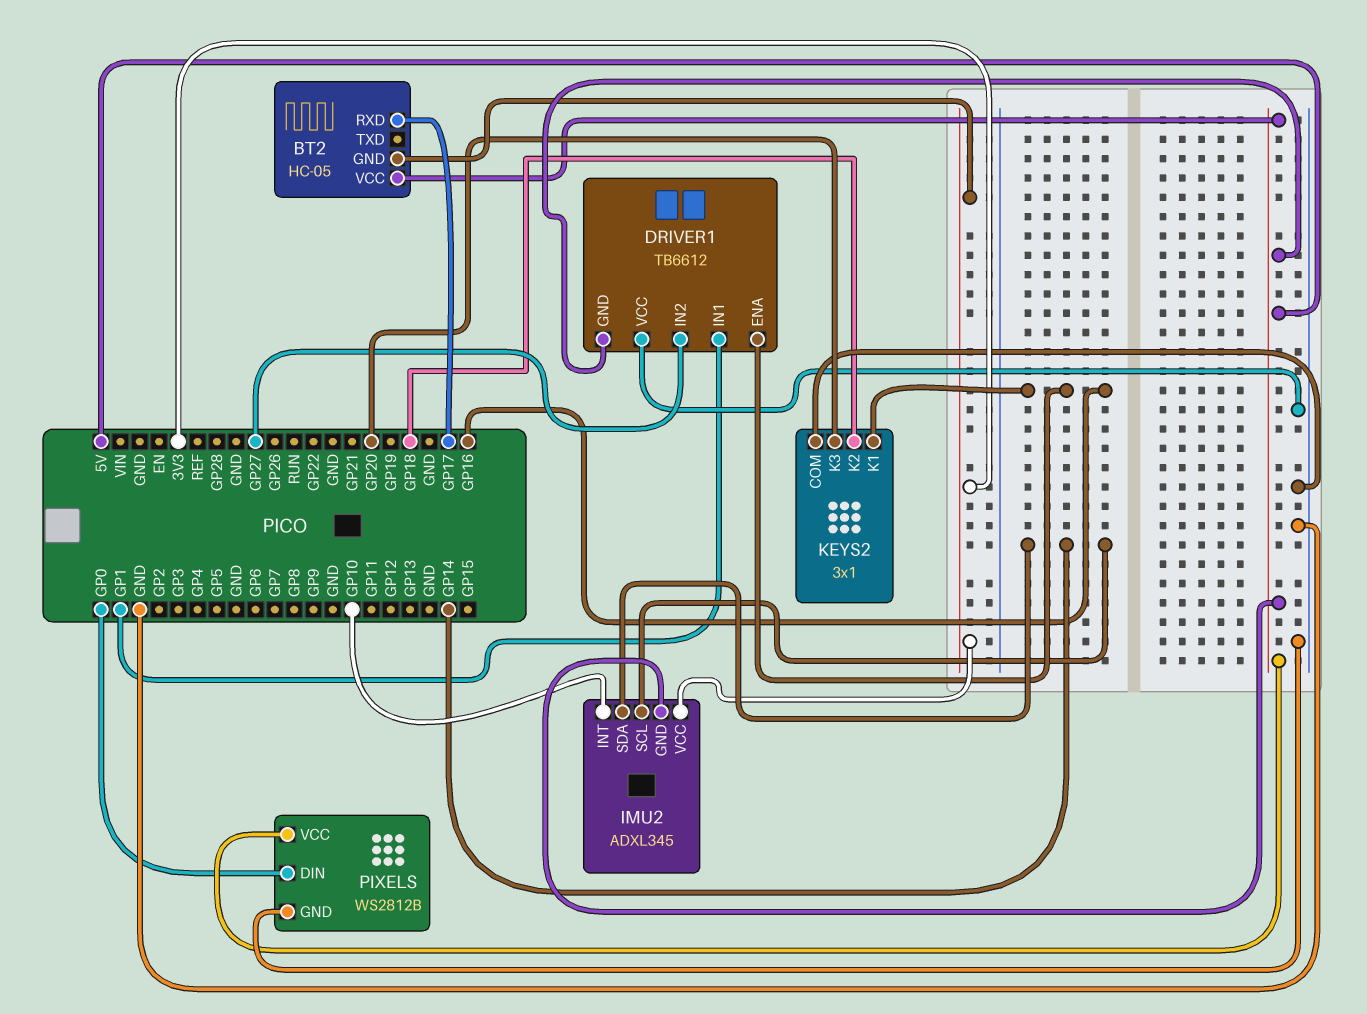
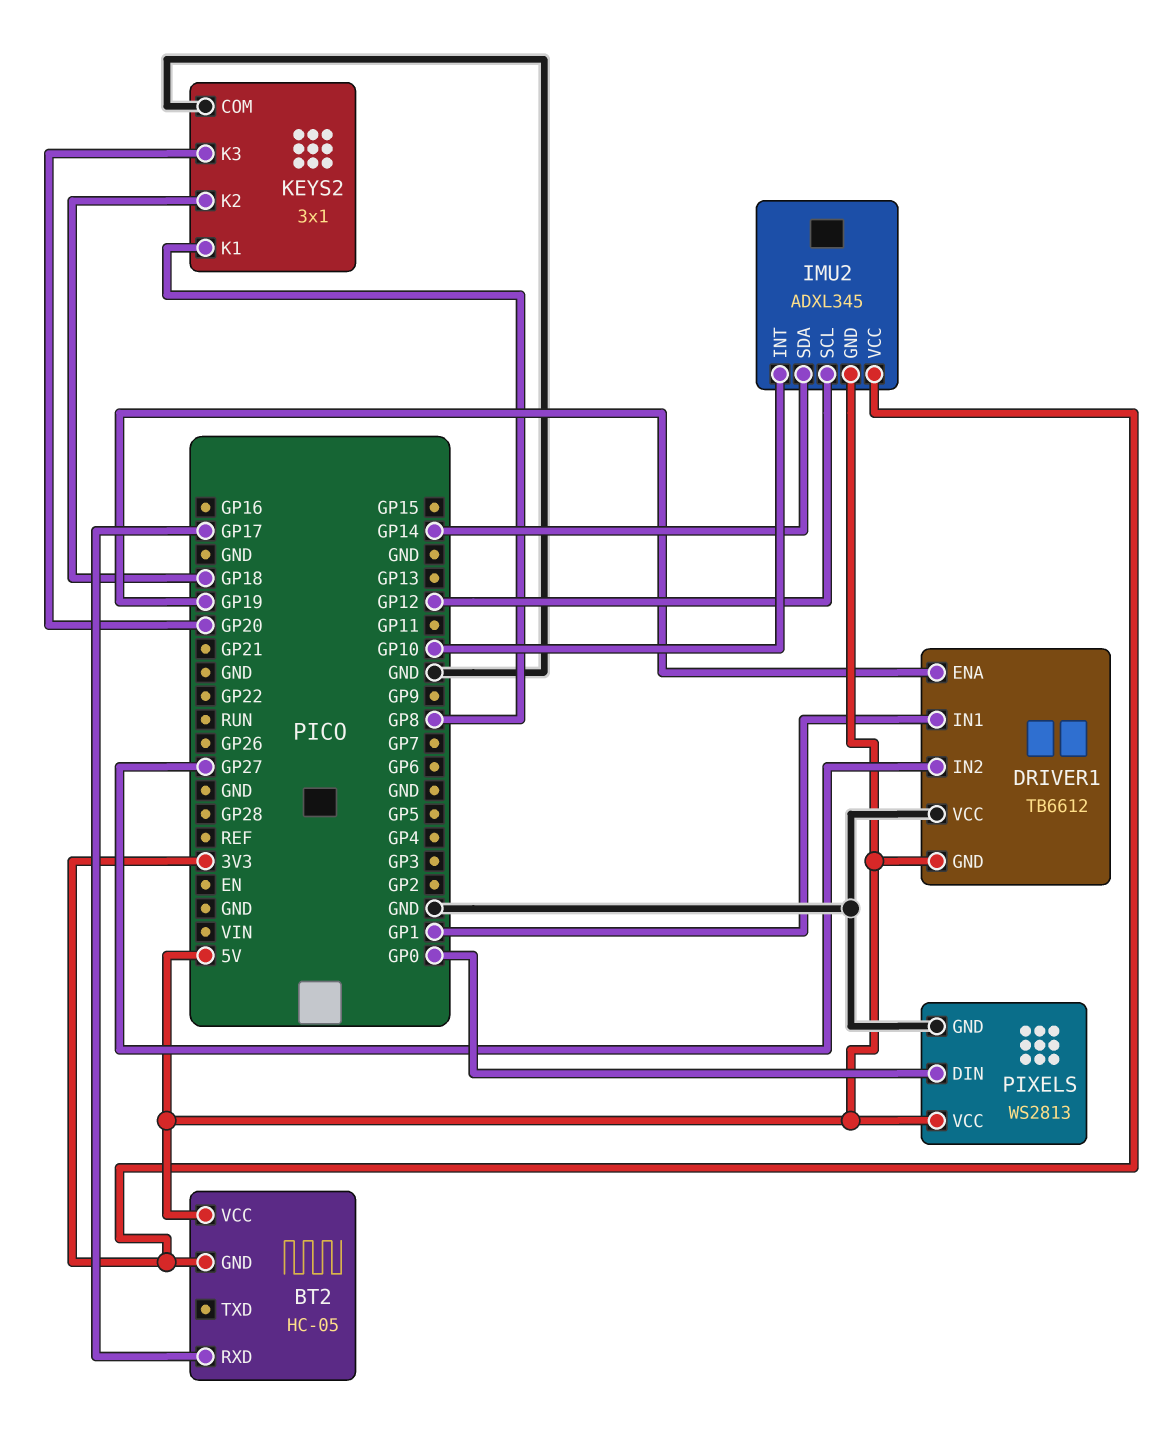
DRIVER1 pin ENA: GP16 -> GP19
IMU2 pin SCL: GP14 -> GP12
KEYS2 pin K1: GP16 -> GP8
PIXELS: WS2812B -> WS2813

